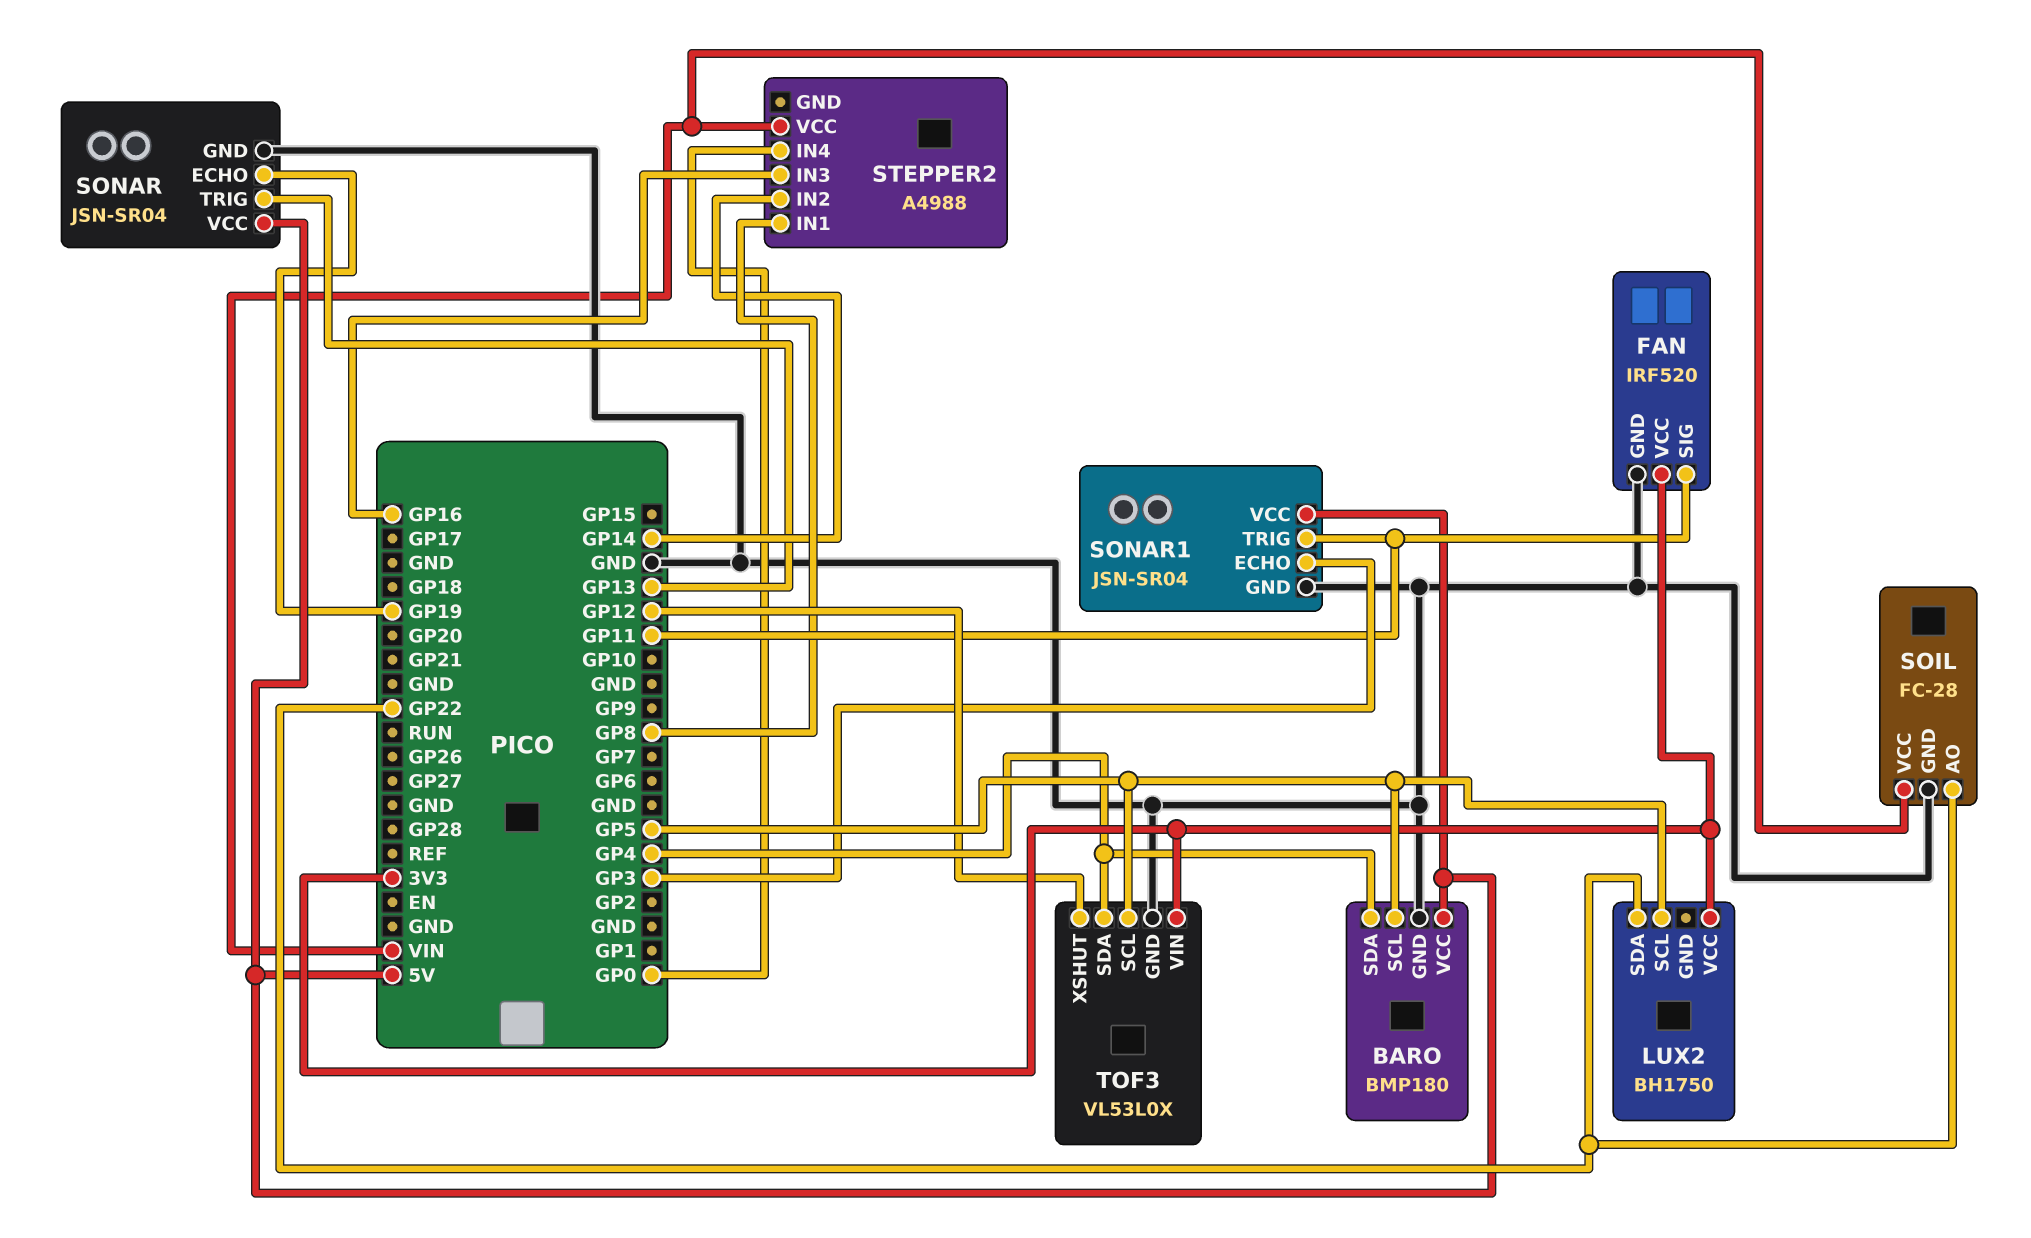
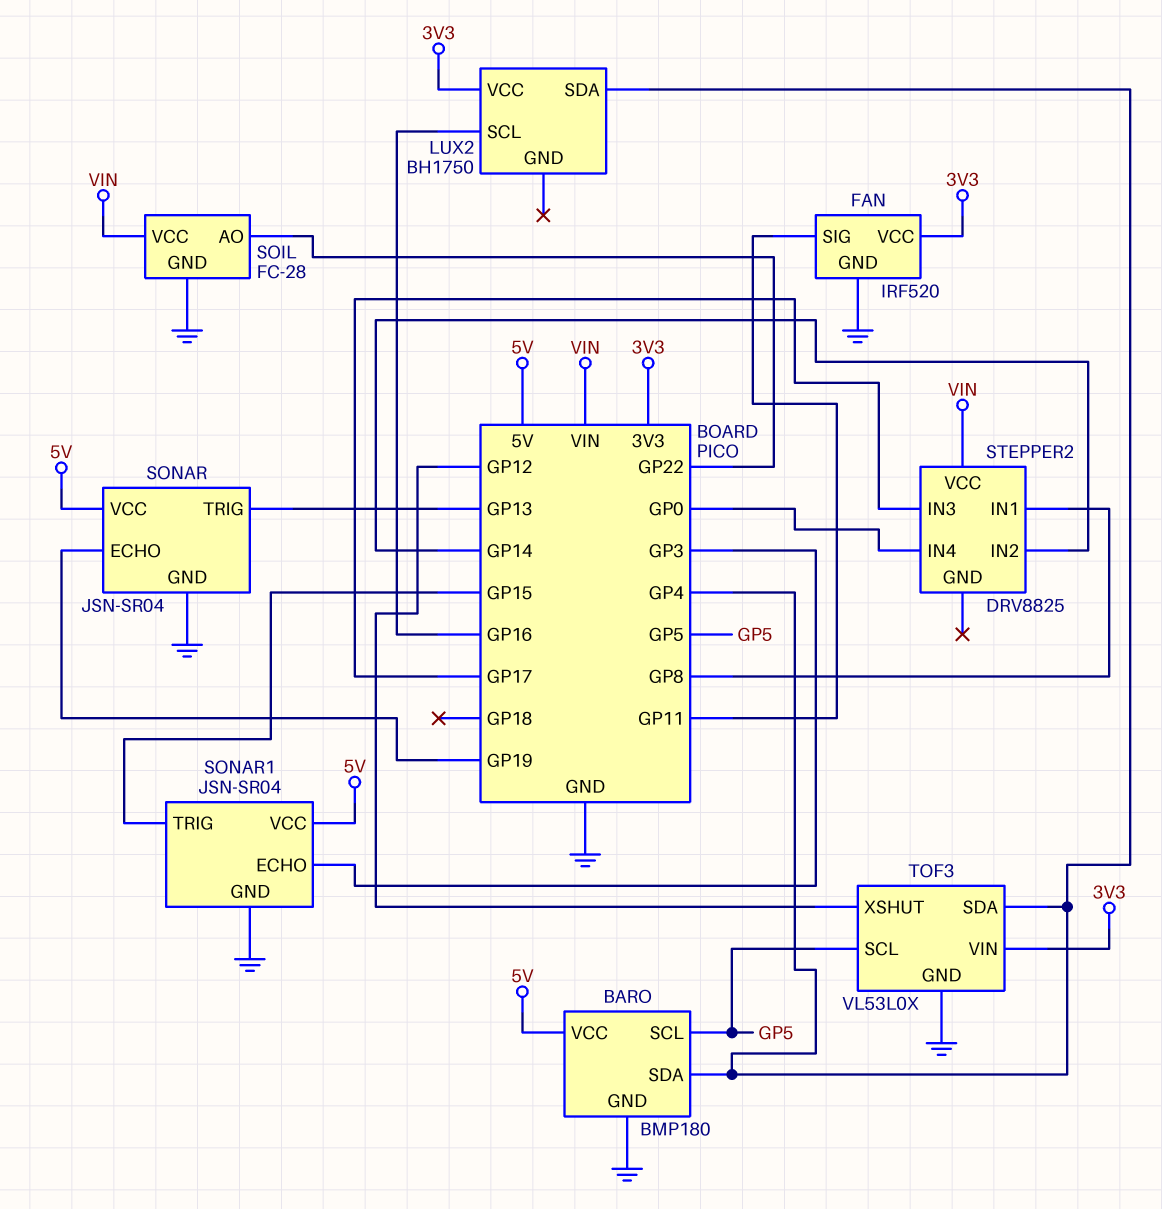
LUX2 pin SCL: GP5 -> GP16
LUX2 pin SDA: GP22 -> GP4
SONAR1 pin TRIG: GP11 -> GP15
STEPPER2: A4988 -> DRV8825
STEPPER2 pin IN3: GP16 -> GP17

